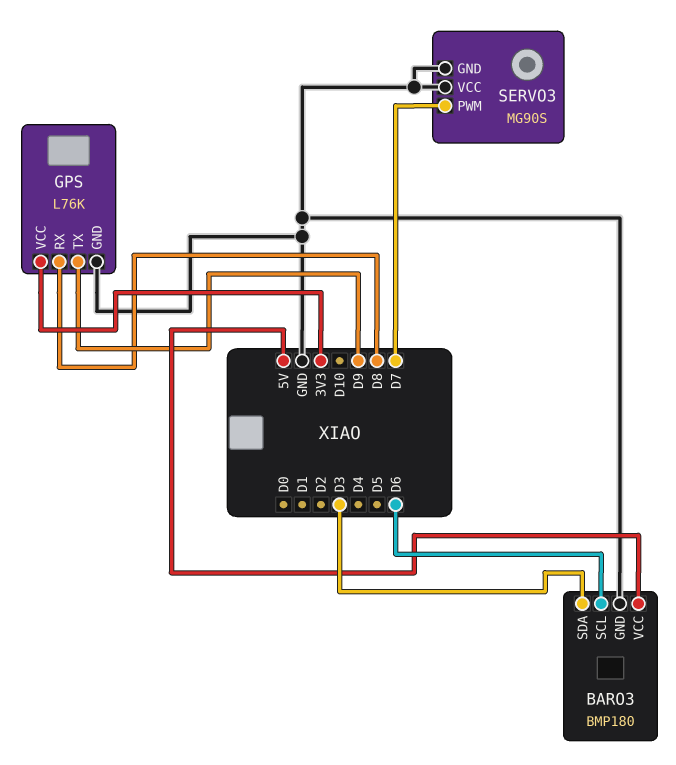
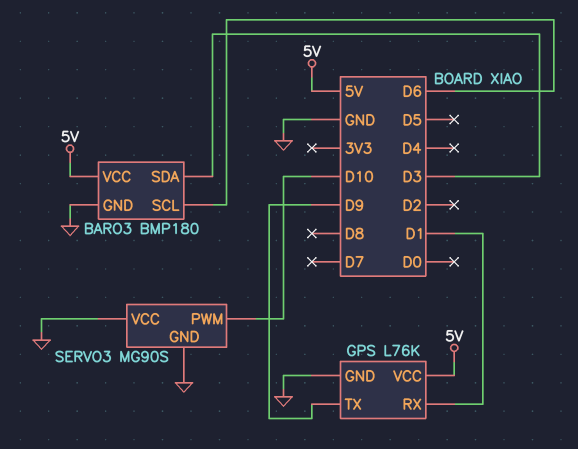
GPS pin RX: D8 -> D1
GPS pin VCC: 3V3 -> 5V
SERVO3 pin PWM: D7 -> D10

